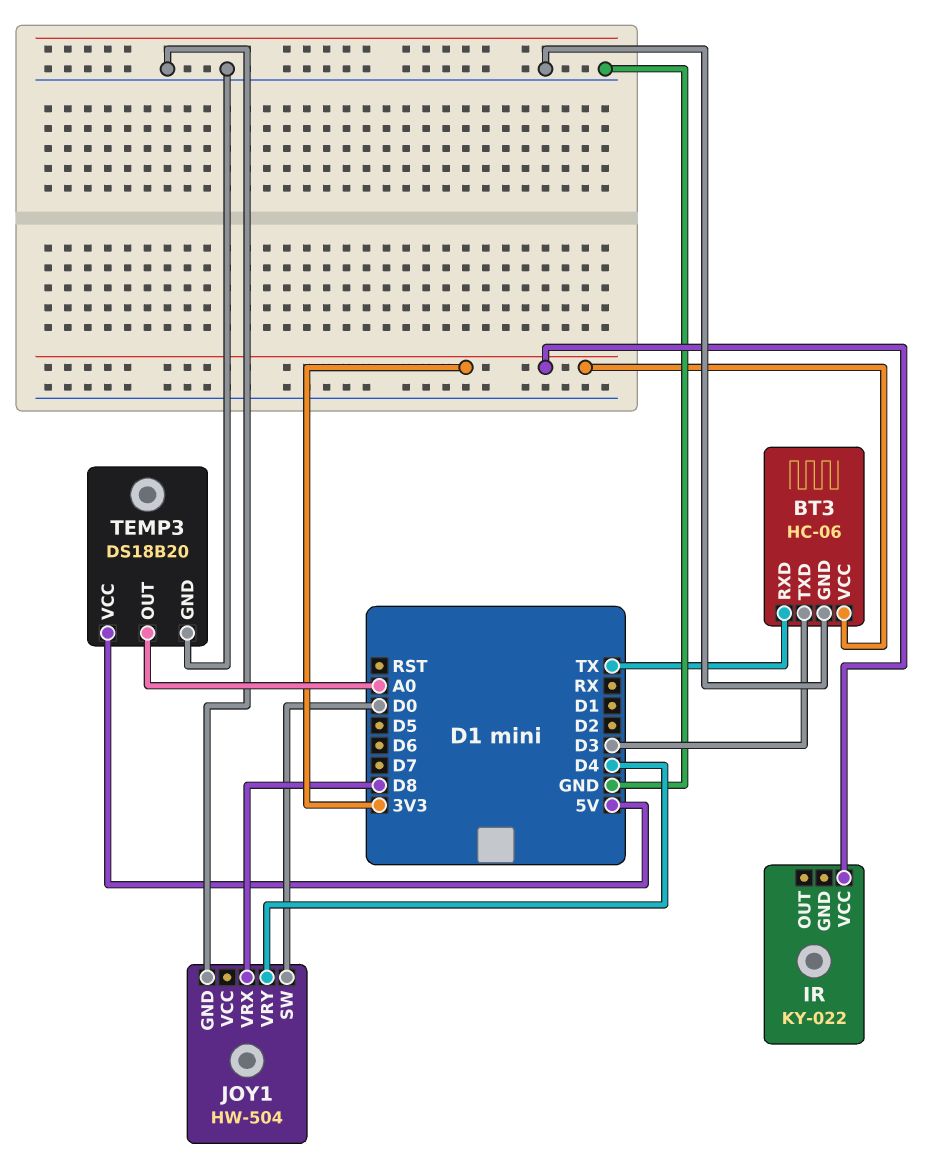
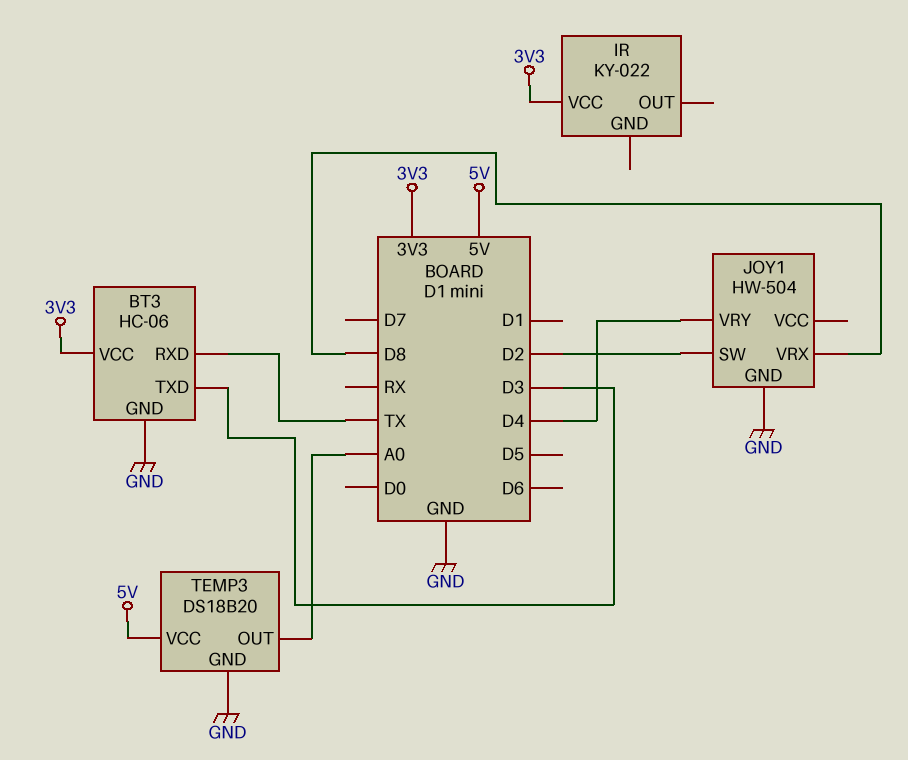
JOY1 pin SW: D0 -> D2

